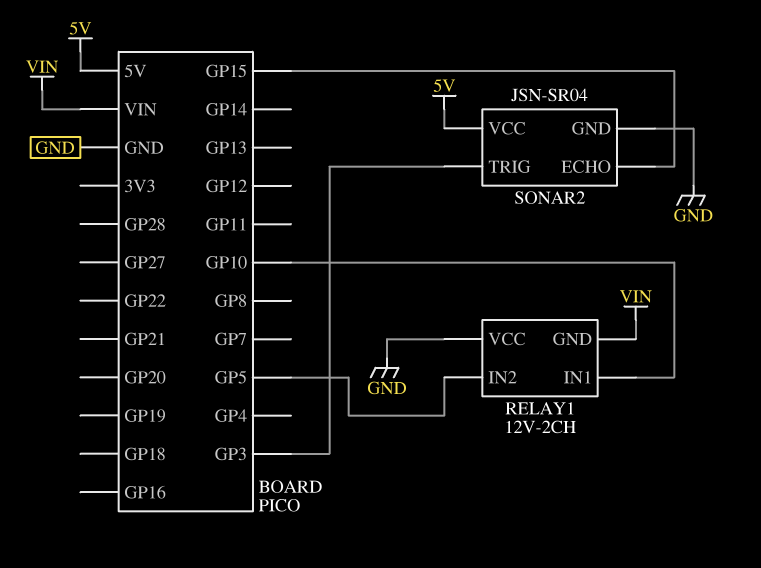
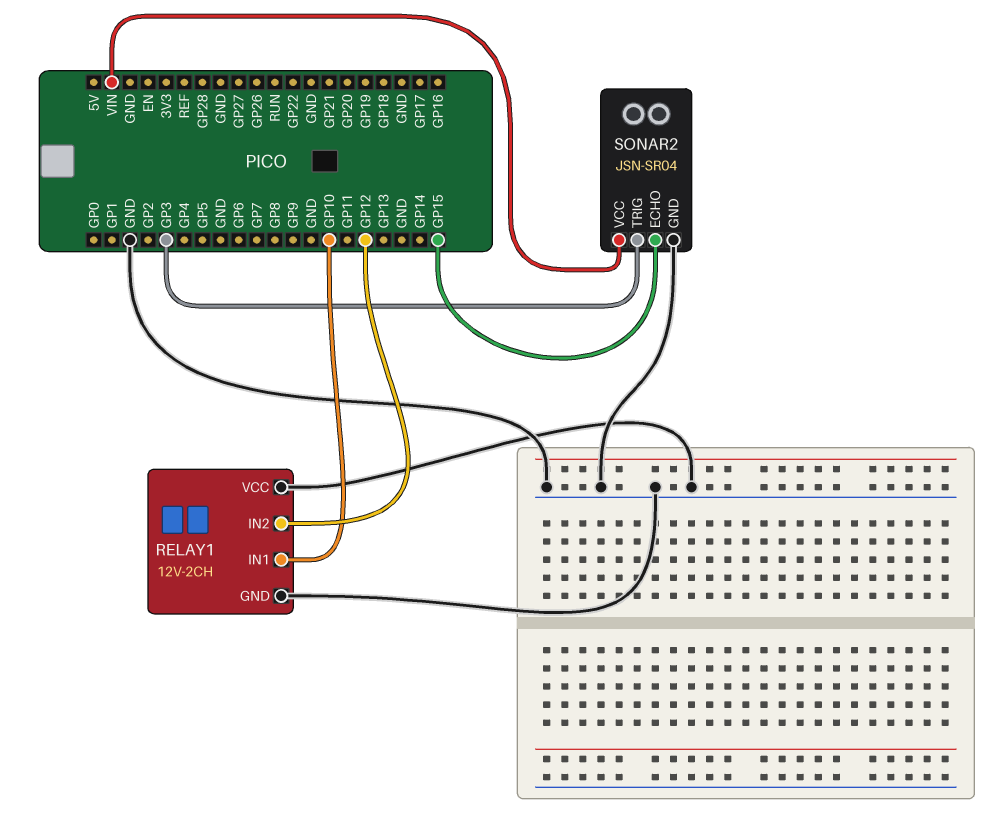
RELAY1 pin GND: VIN -> GND
RELAY1 pin IN2: GP5 -> GP12
SONAR2 pin VCC: 5V -> VIN

